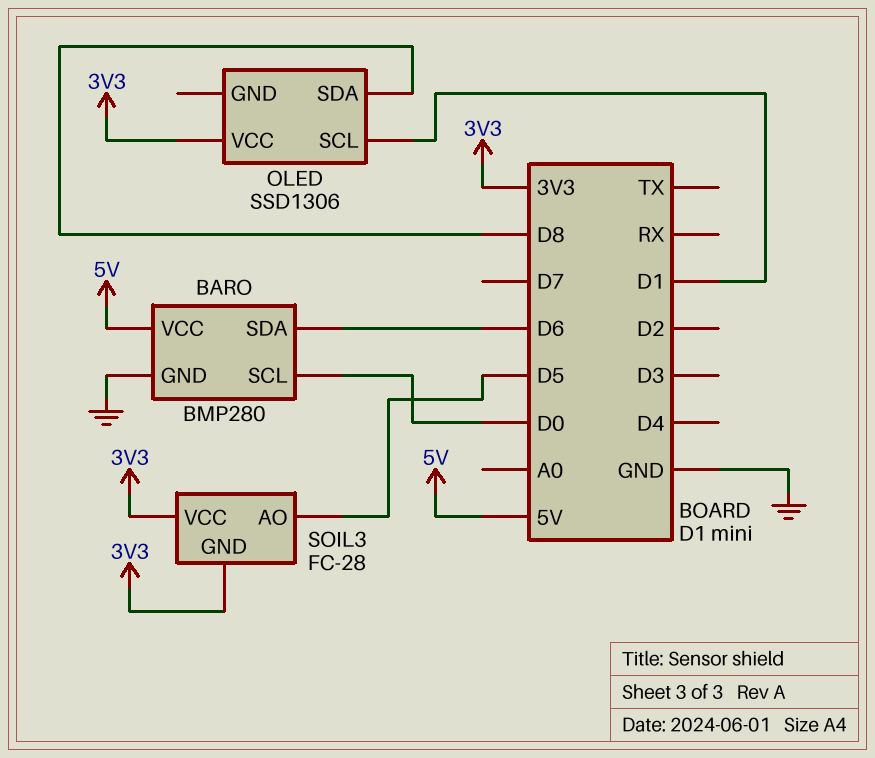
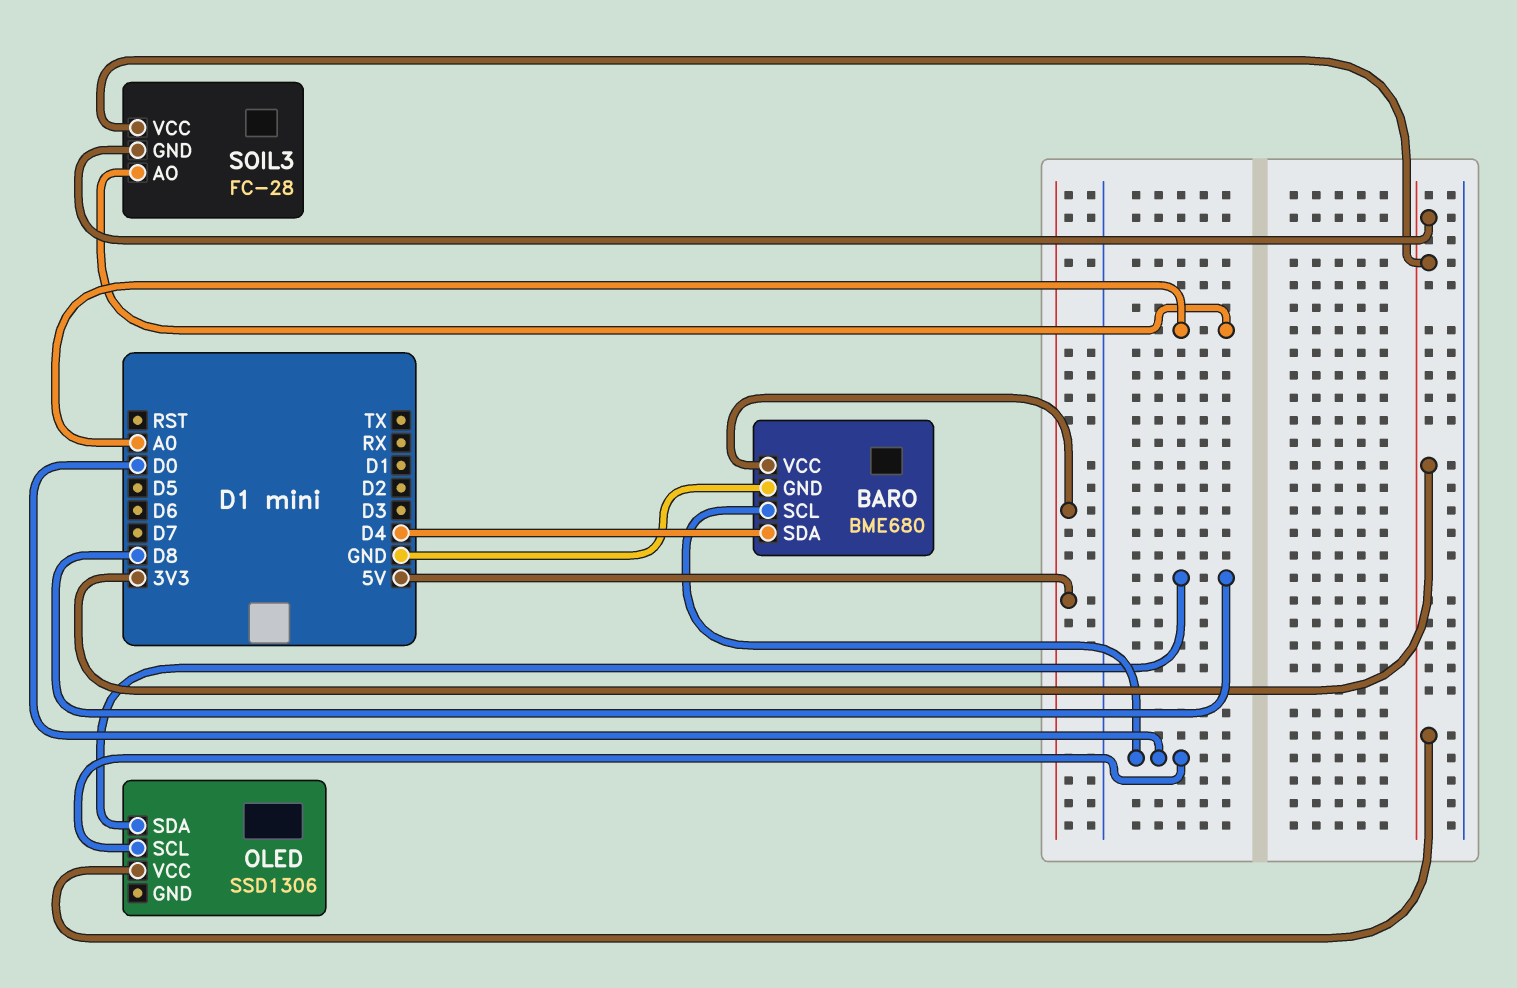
BARO: BMP280 -> BME680
BARO pin SDA: D6 -> D4
OLED pin SCL: D1 -> D0
SOIL3 pin AO: D5 -> A0

